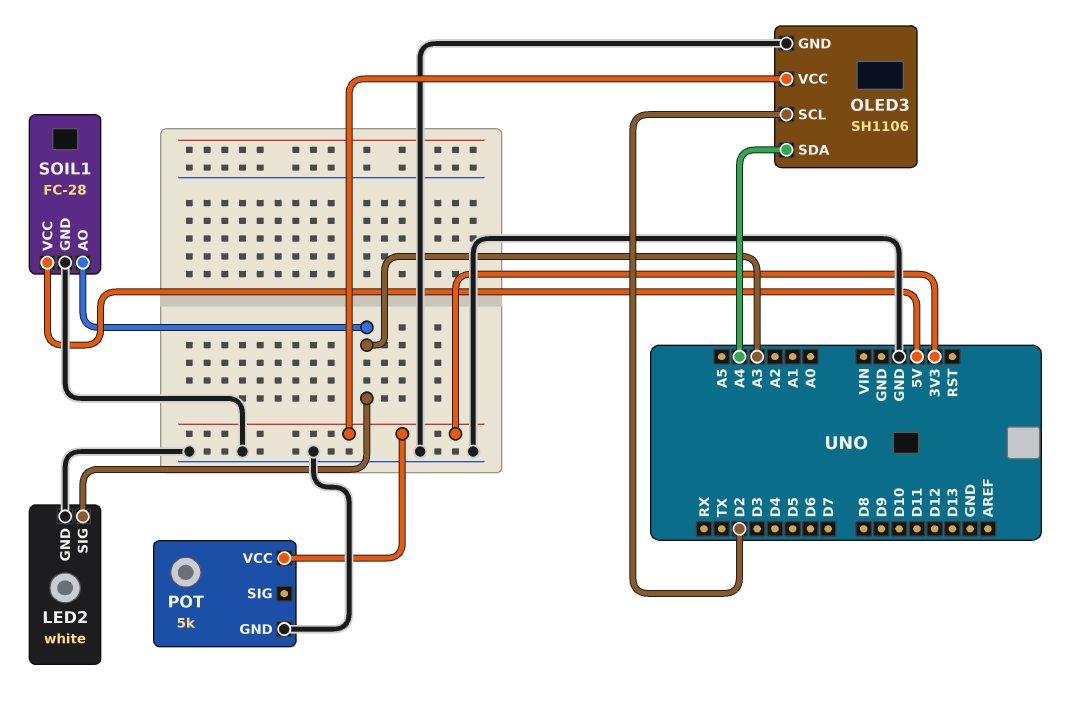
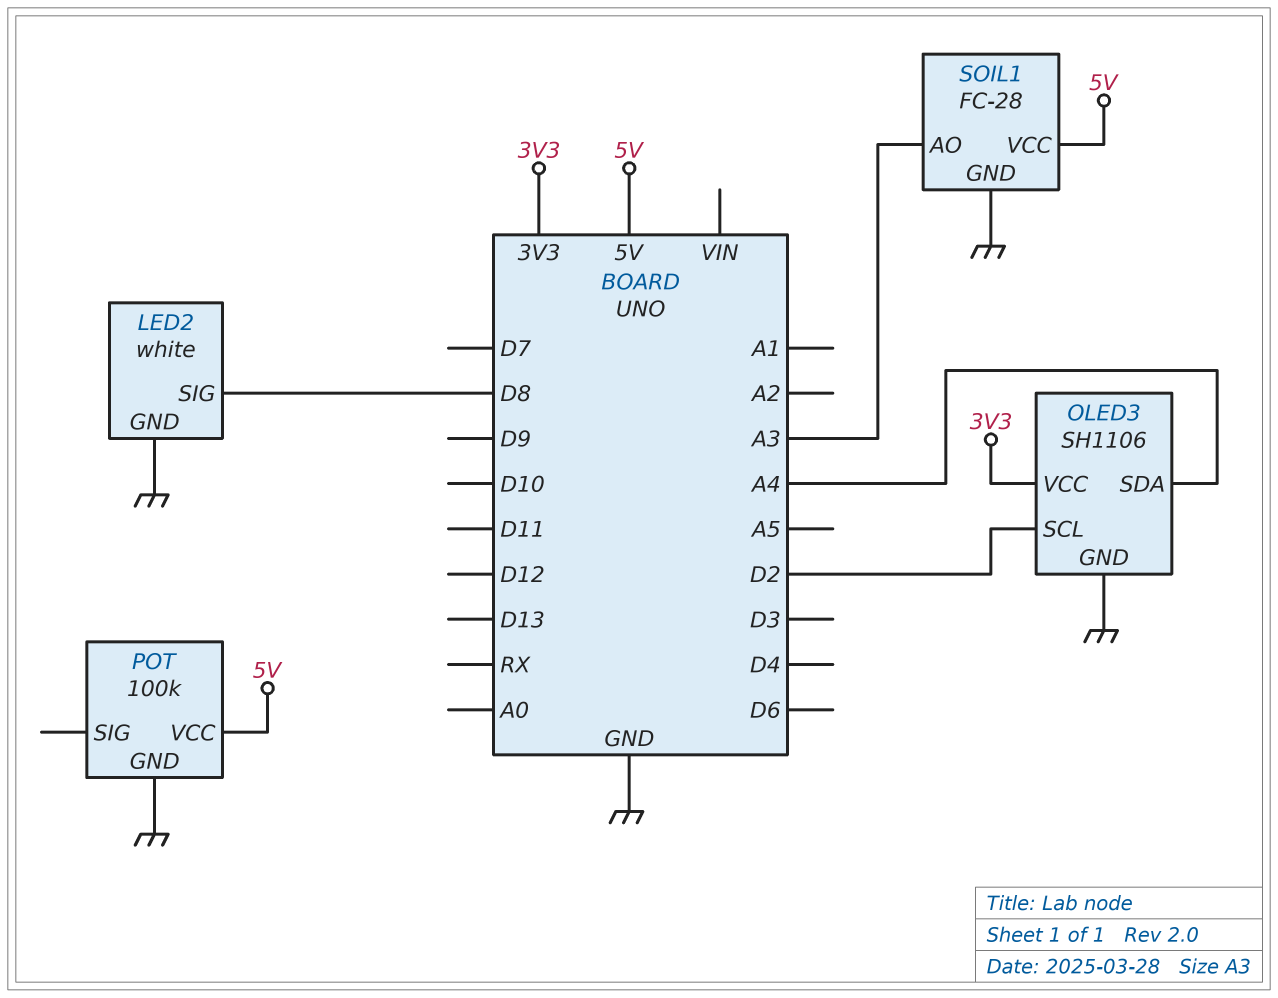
LED2 pin SIG: A3 -> D8
POT: 5k -> 100k
POT pin VCC: 3V3 -> 5V

